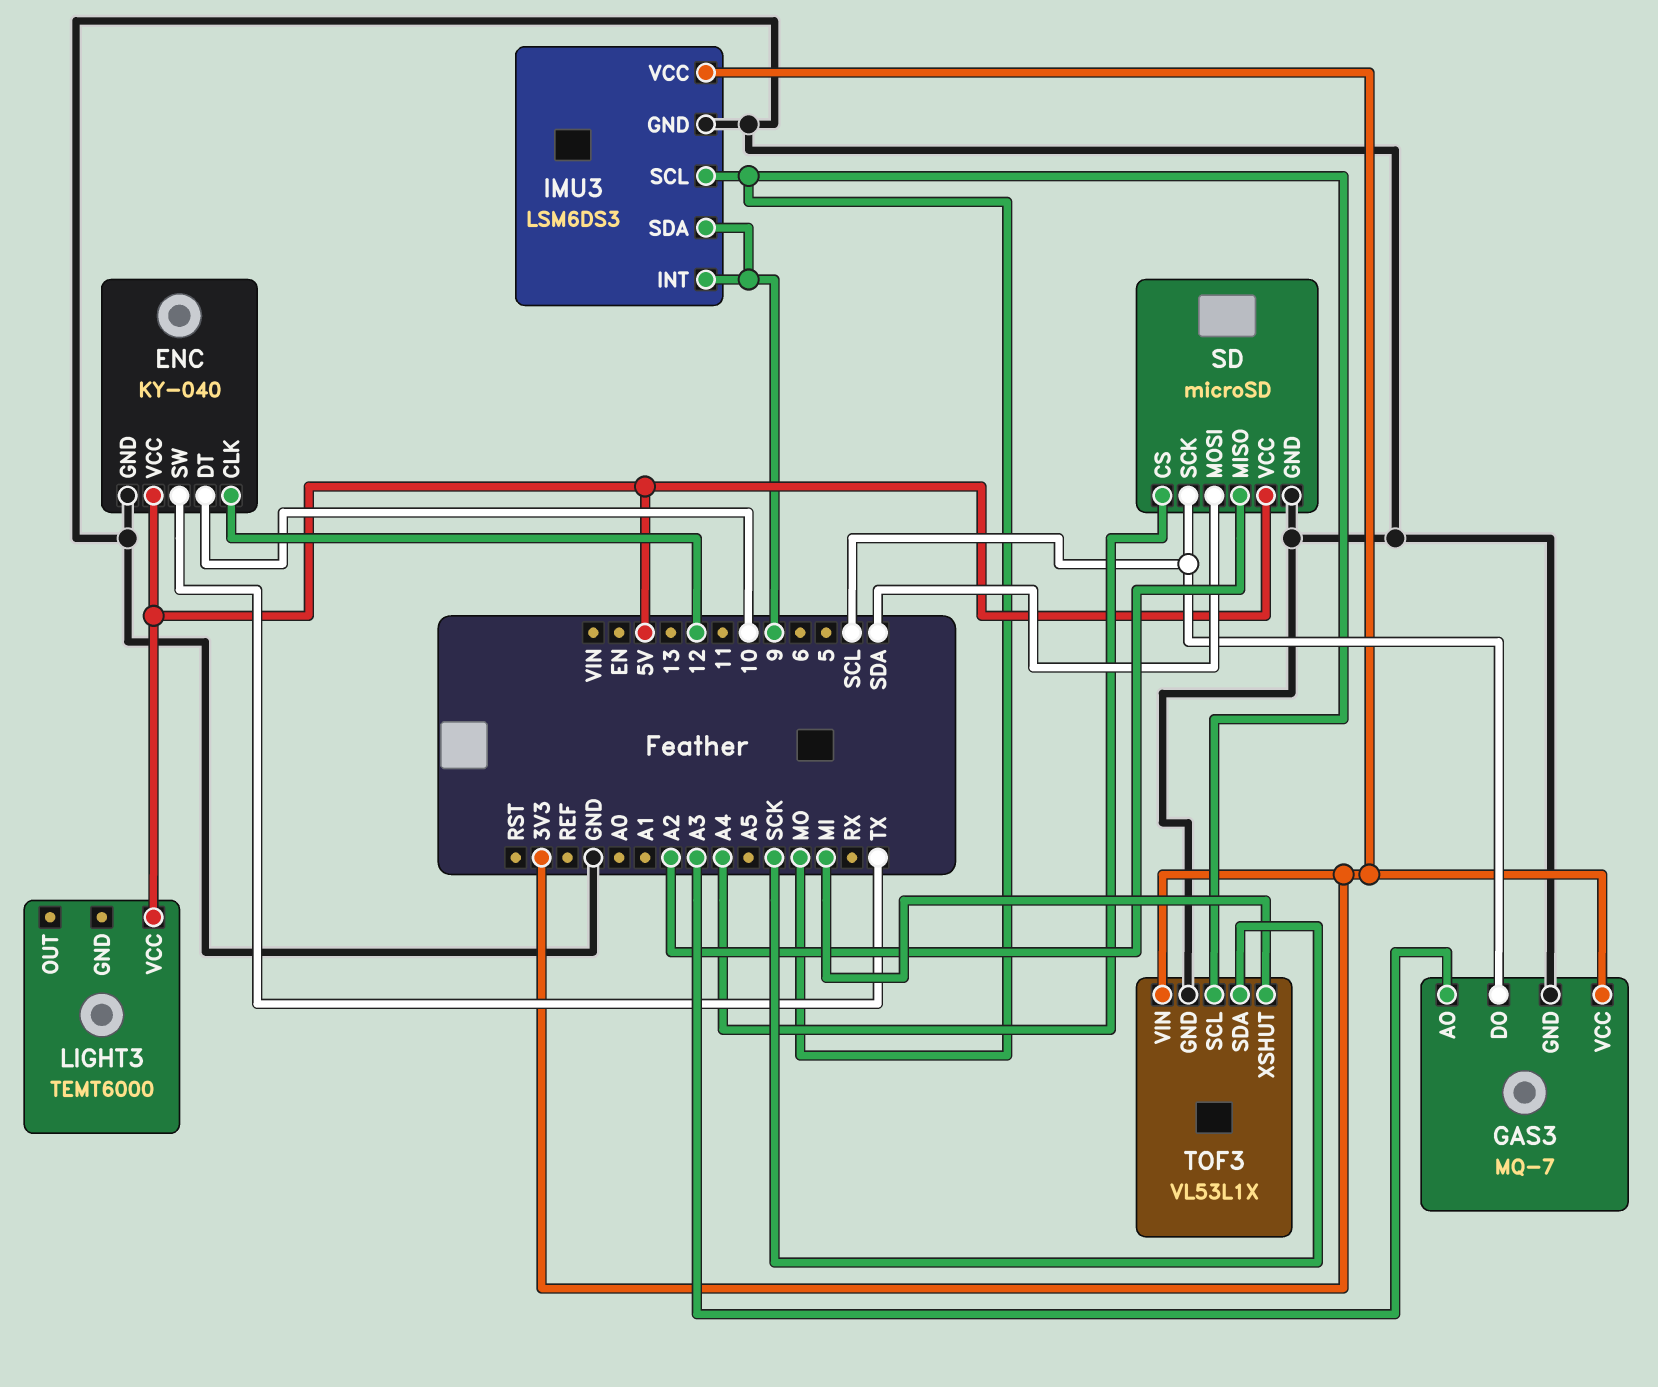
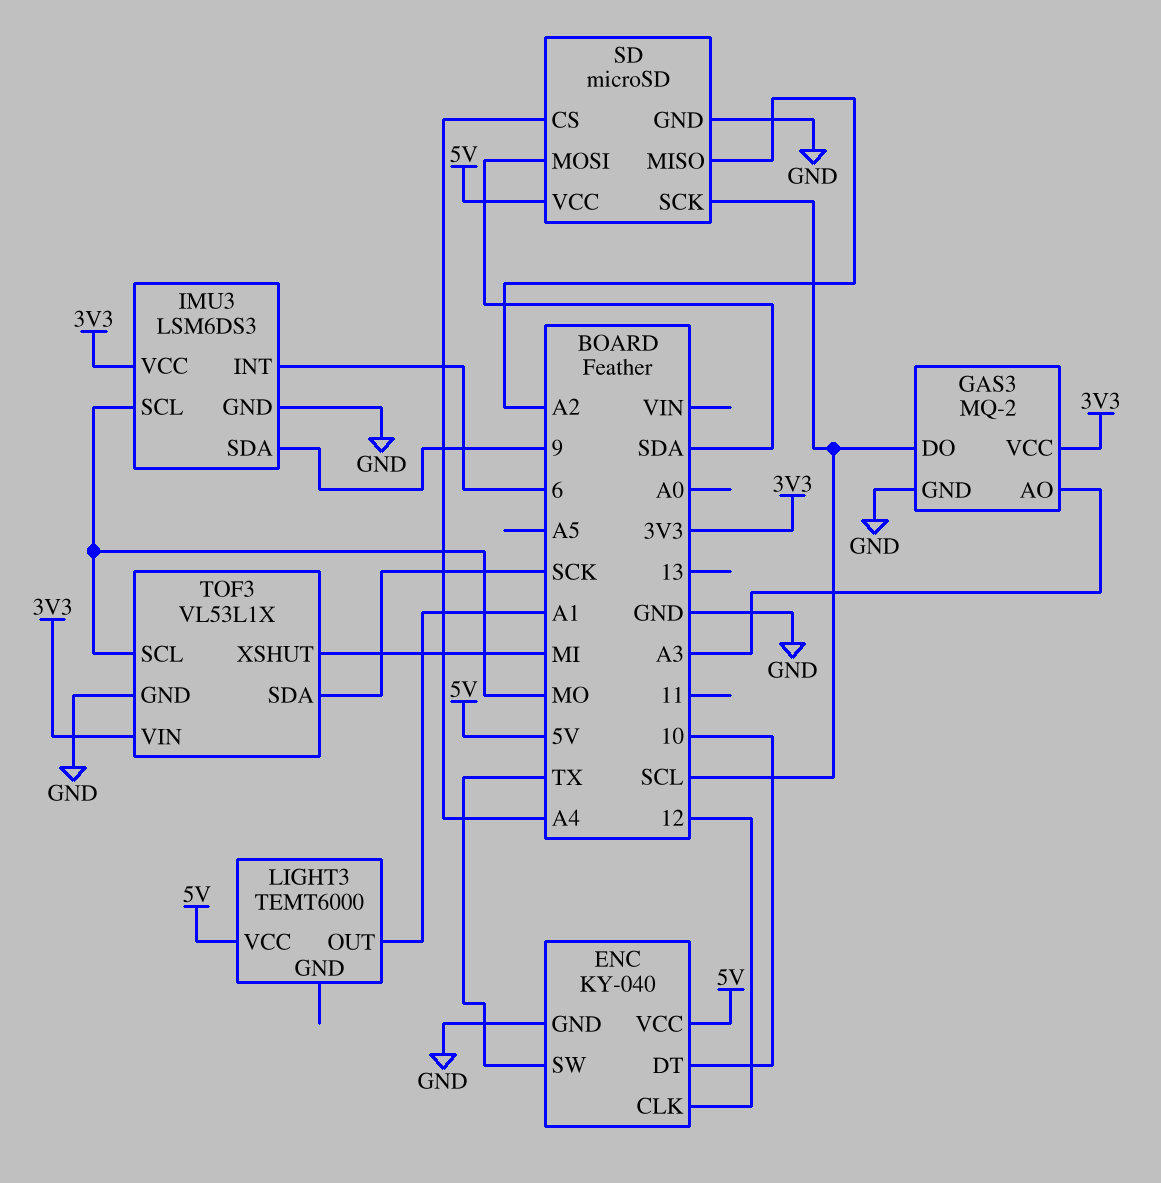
GAS3: MQ-7 -> MQ-2
IMU3 pin INT: 9 -> 6
LIGHT3 pin OUT: none -> A1

